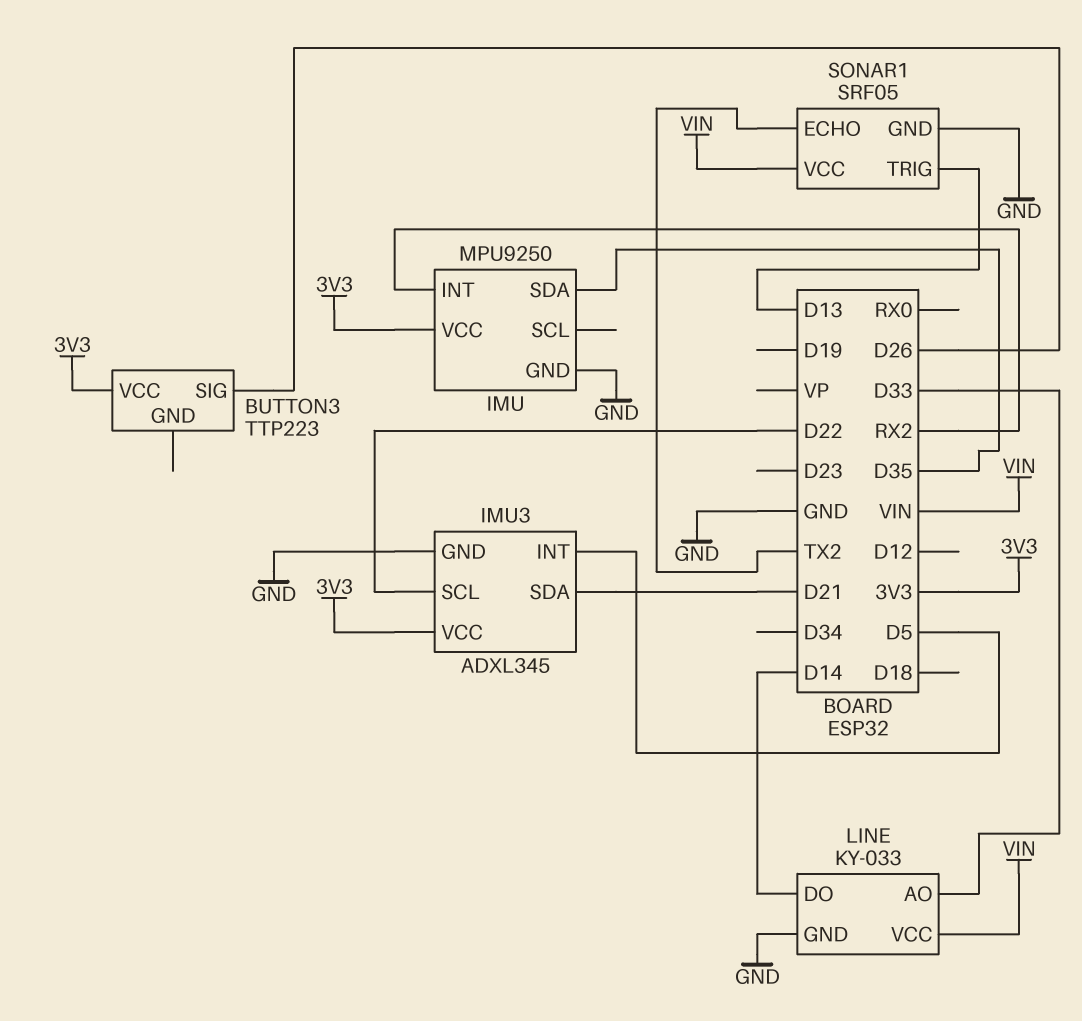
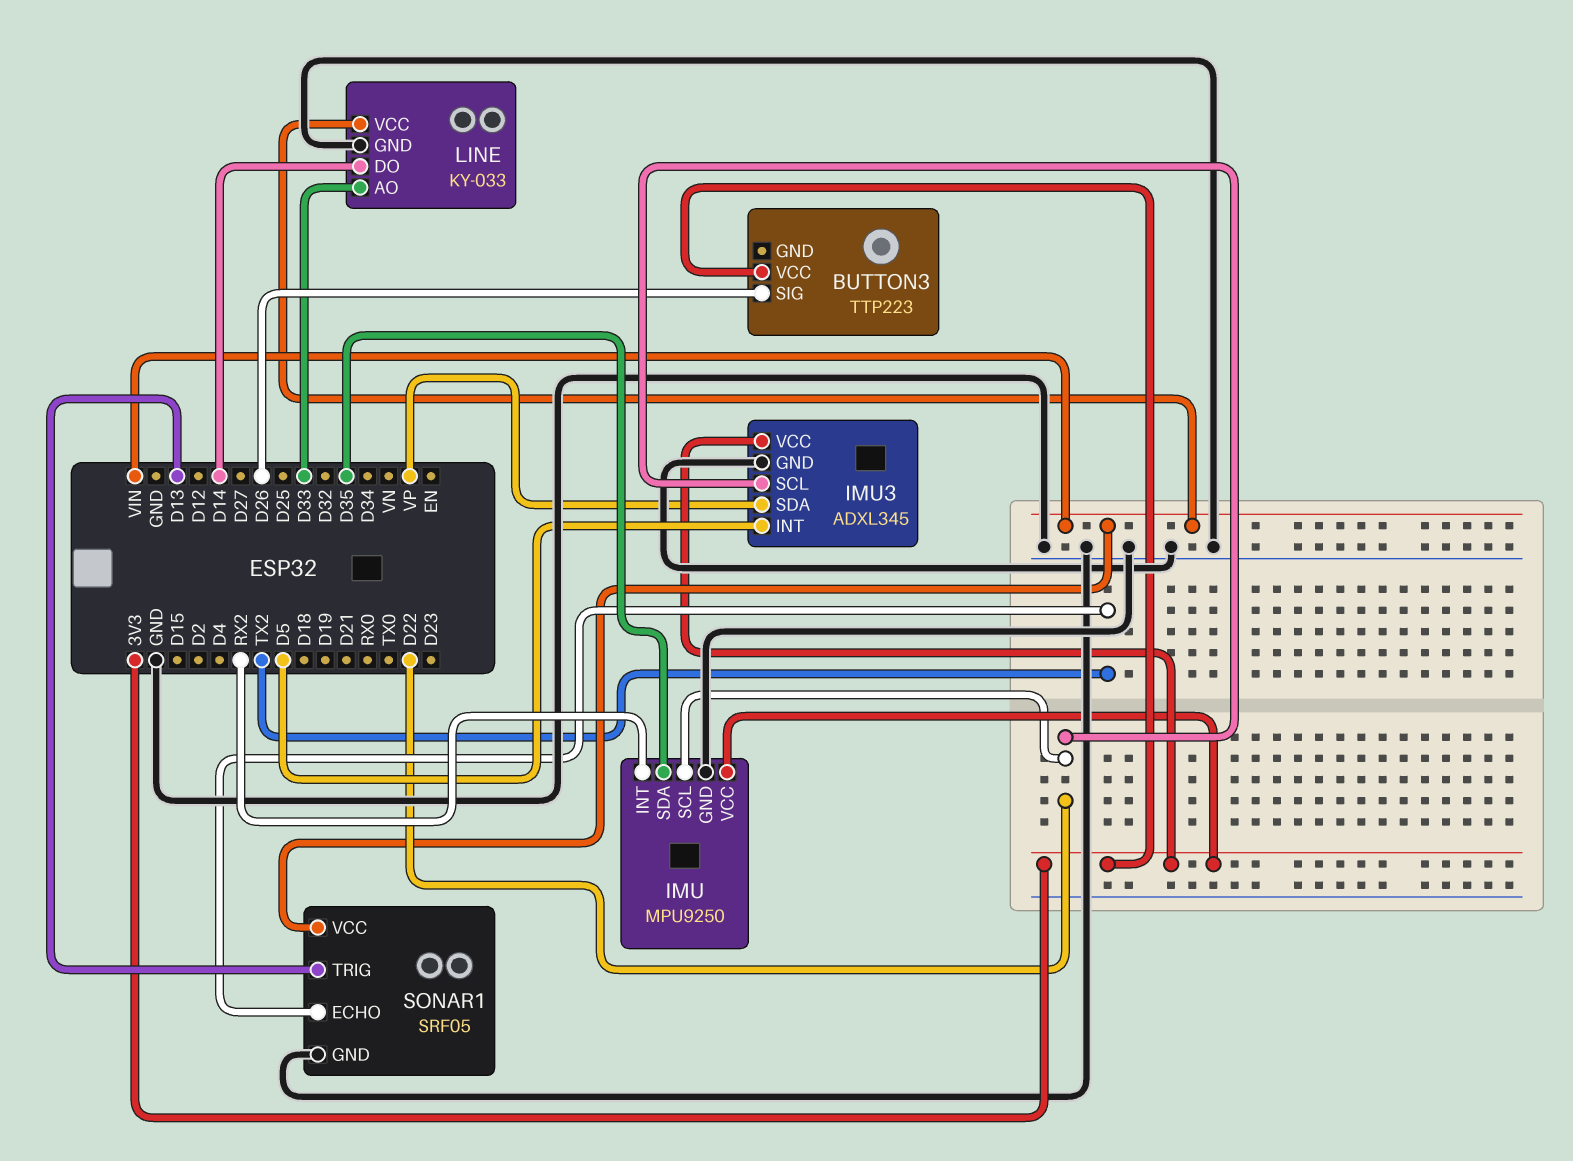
IMU pin SCL: none -> D22
IMU3 pin SDA: D21 -> VP

